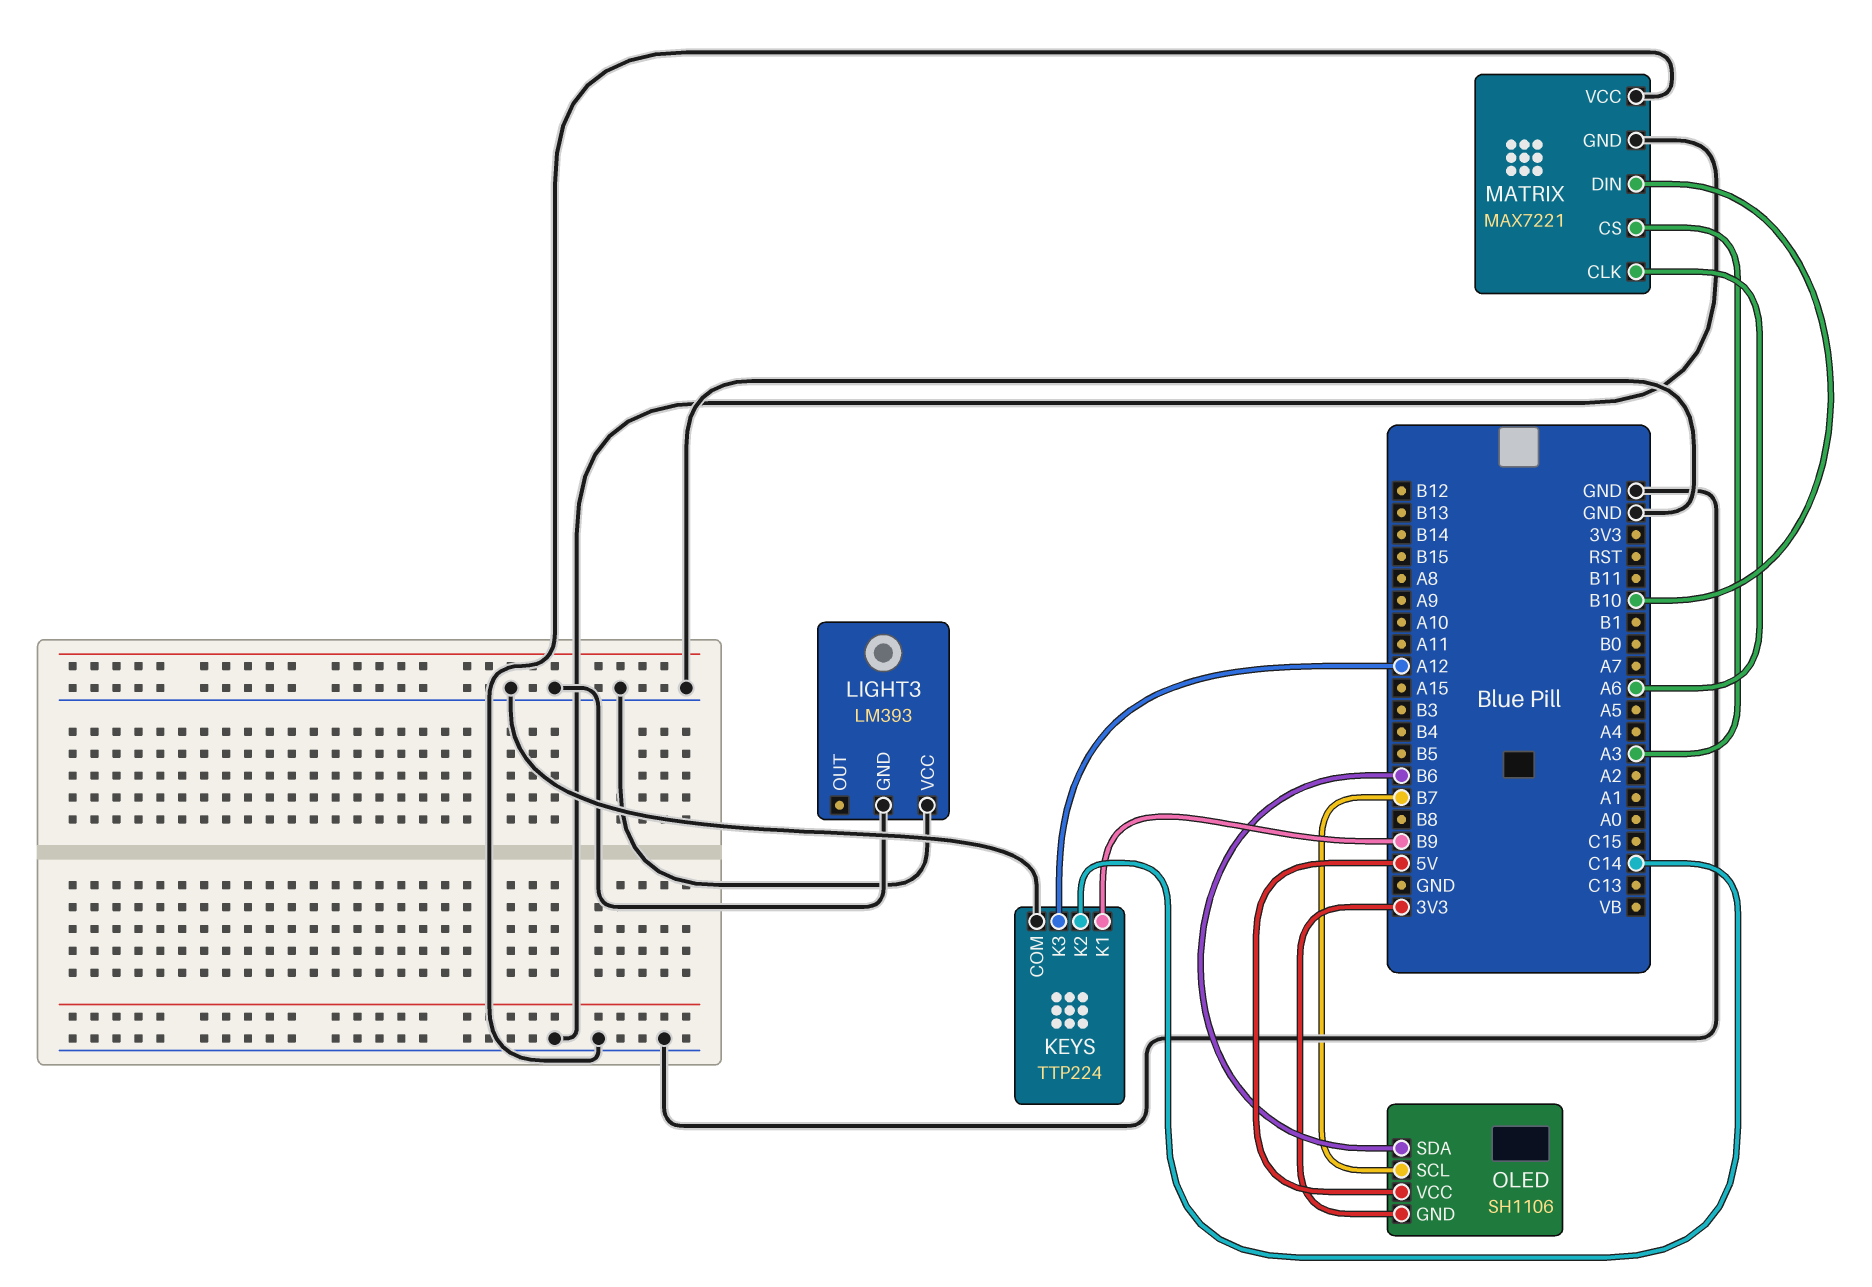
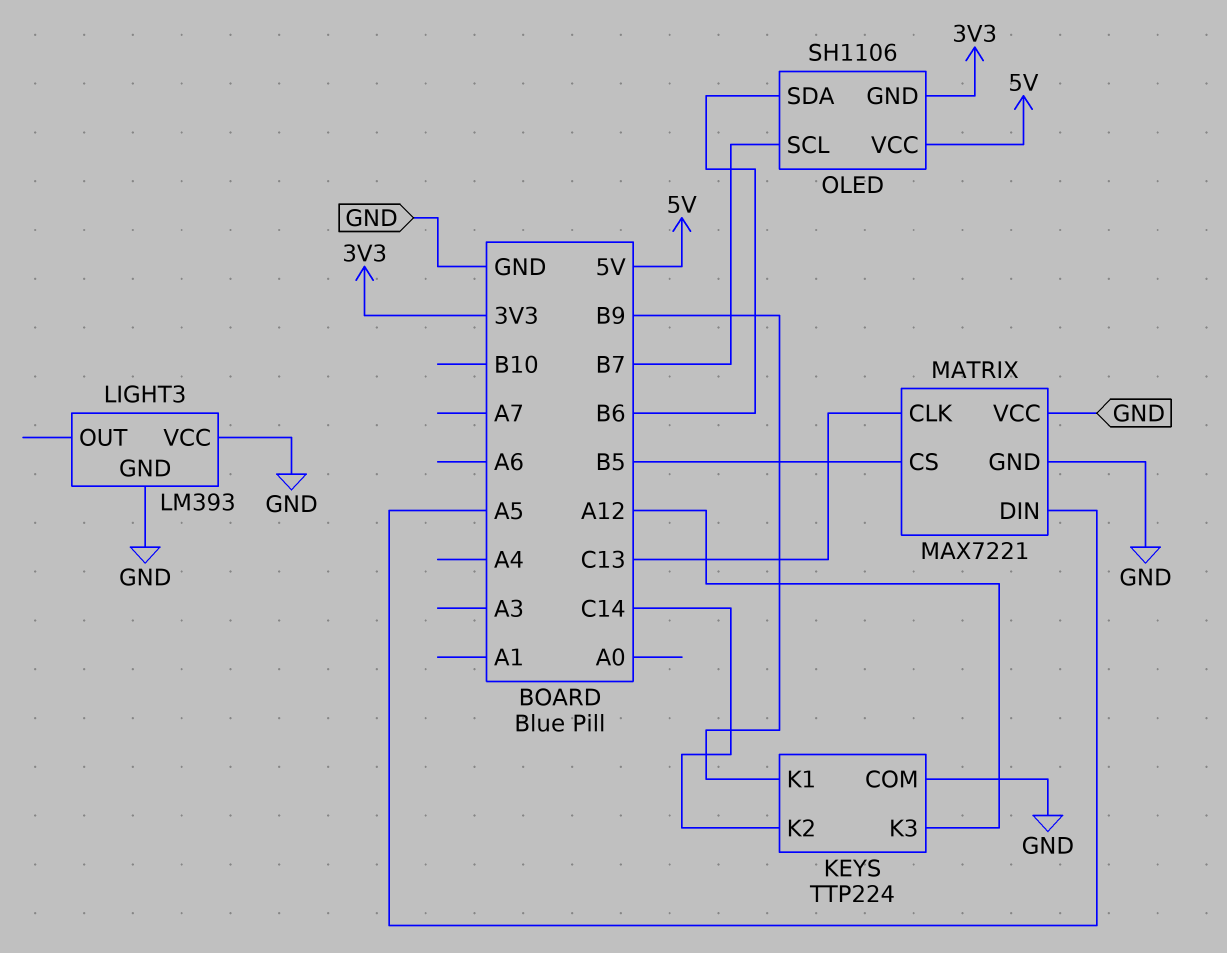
MATRIX pin CLK: A6 -> C13
MATRIX pin CS: A3 -> B5
MATRIX pin DIN: B10 -> A5

